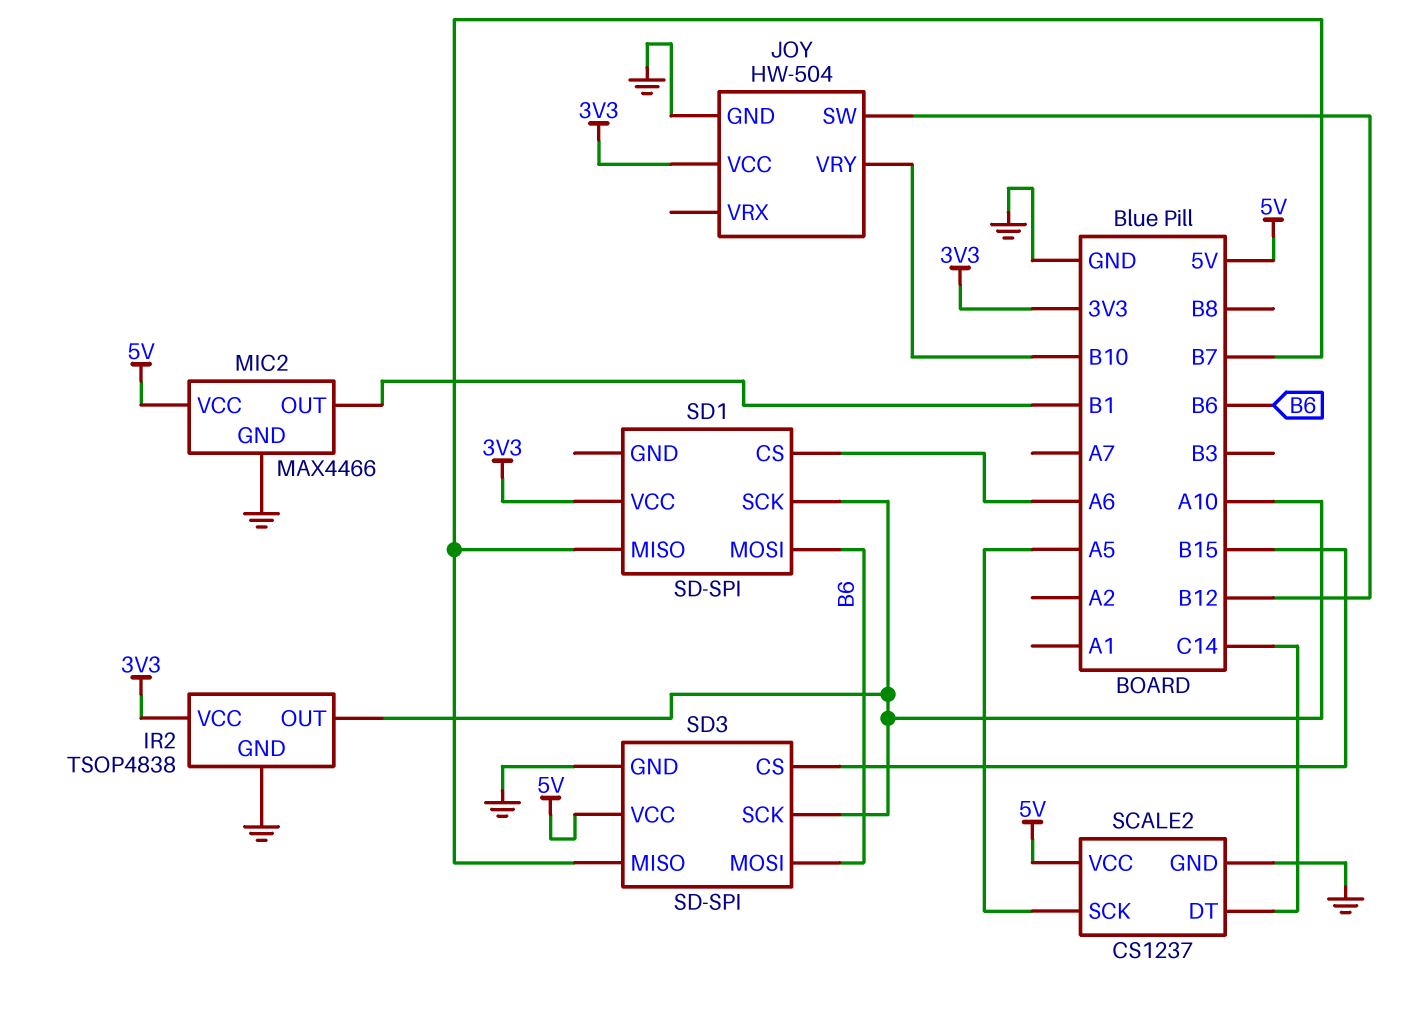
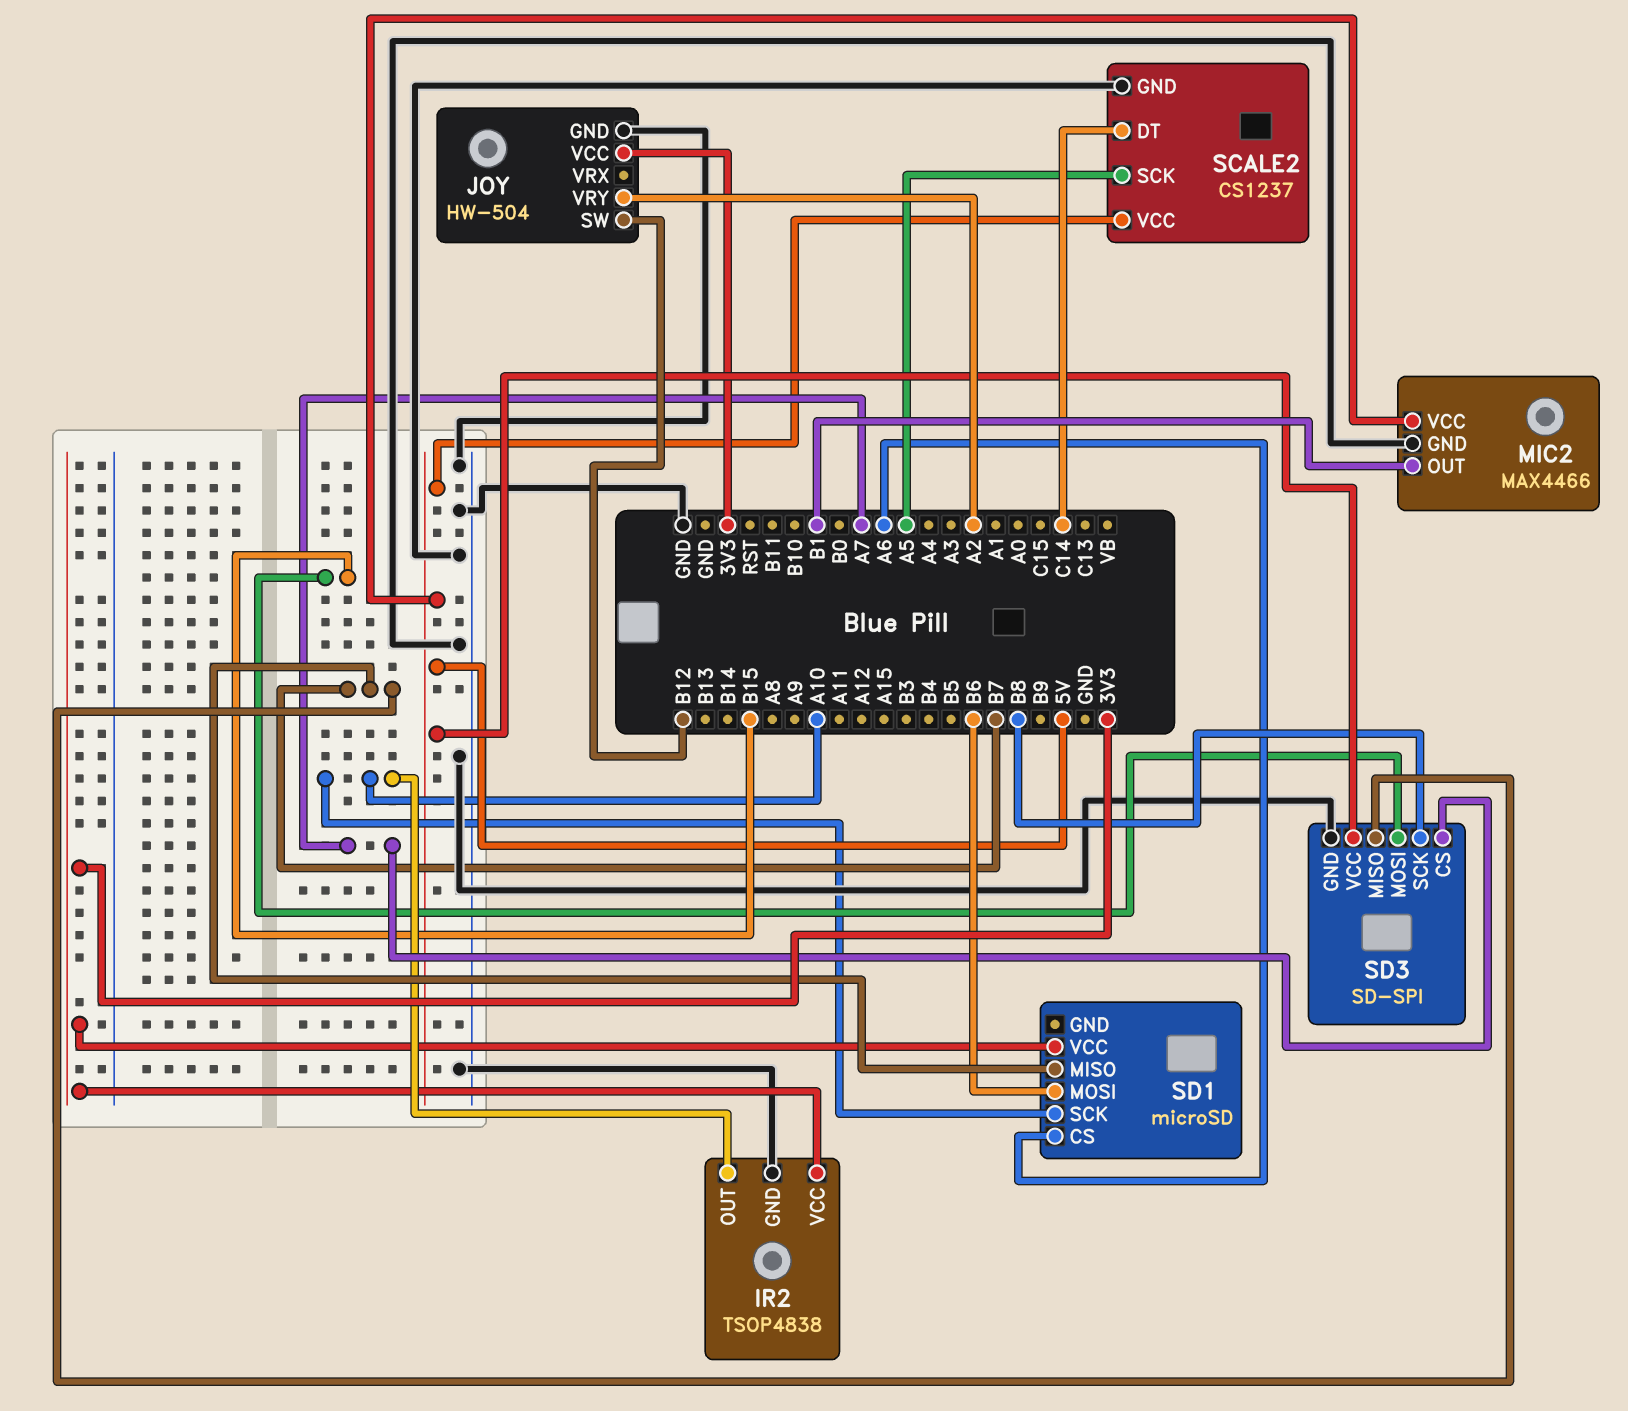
JOY pin VRY: B10 -> A2
SD1: SD-SPI -> microSD
SD3 pin CS: B15 -> A7
SD3 pin MOSI: B6 -> B15
SD3 pin SCK: A10 -> B8

